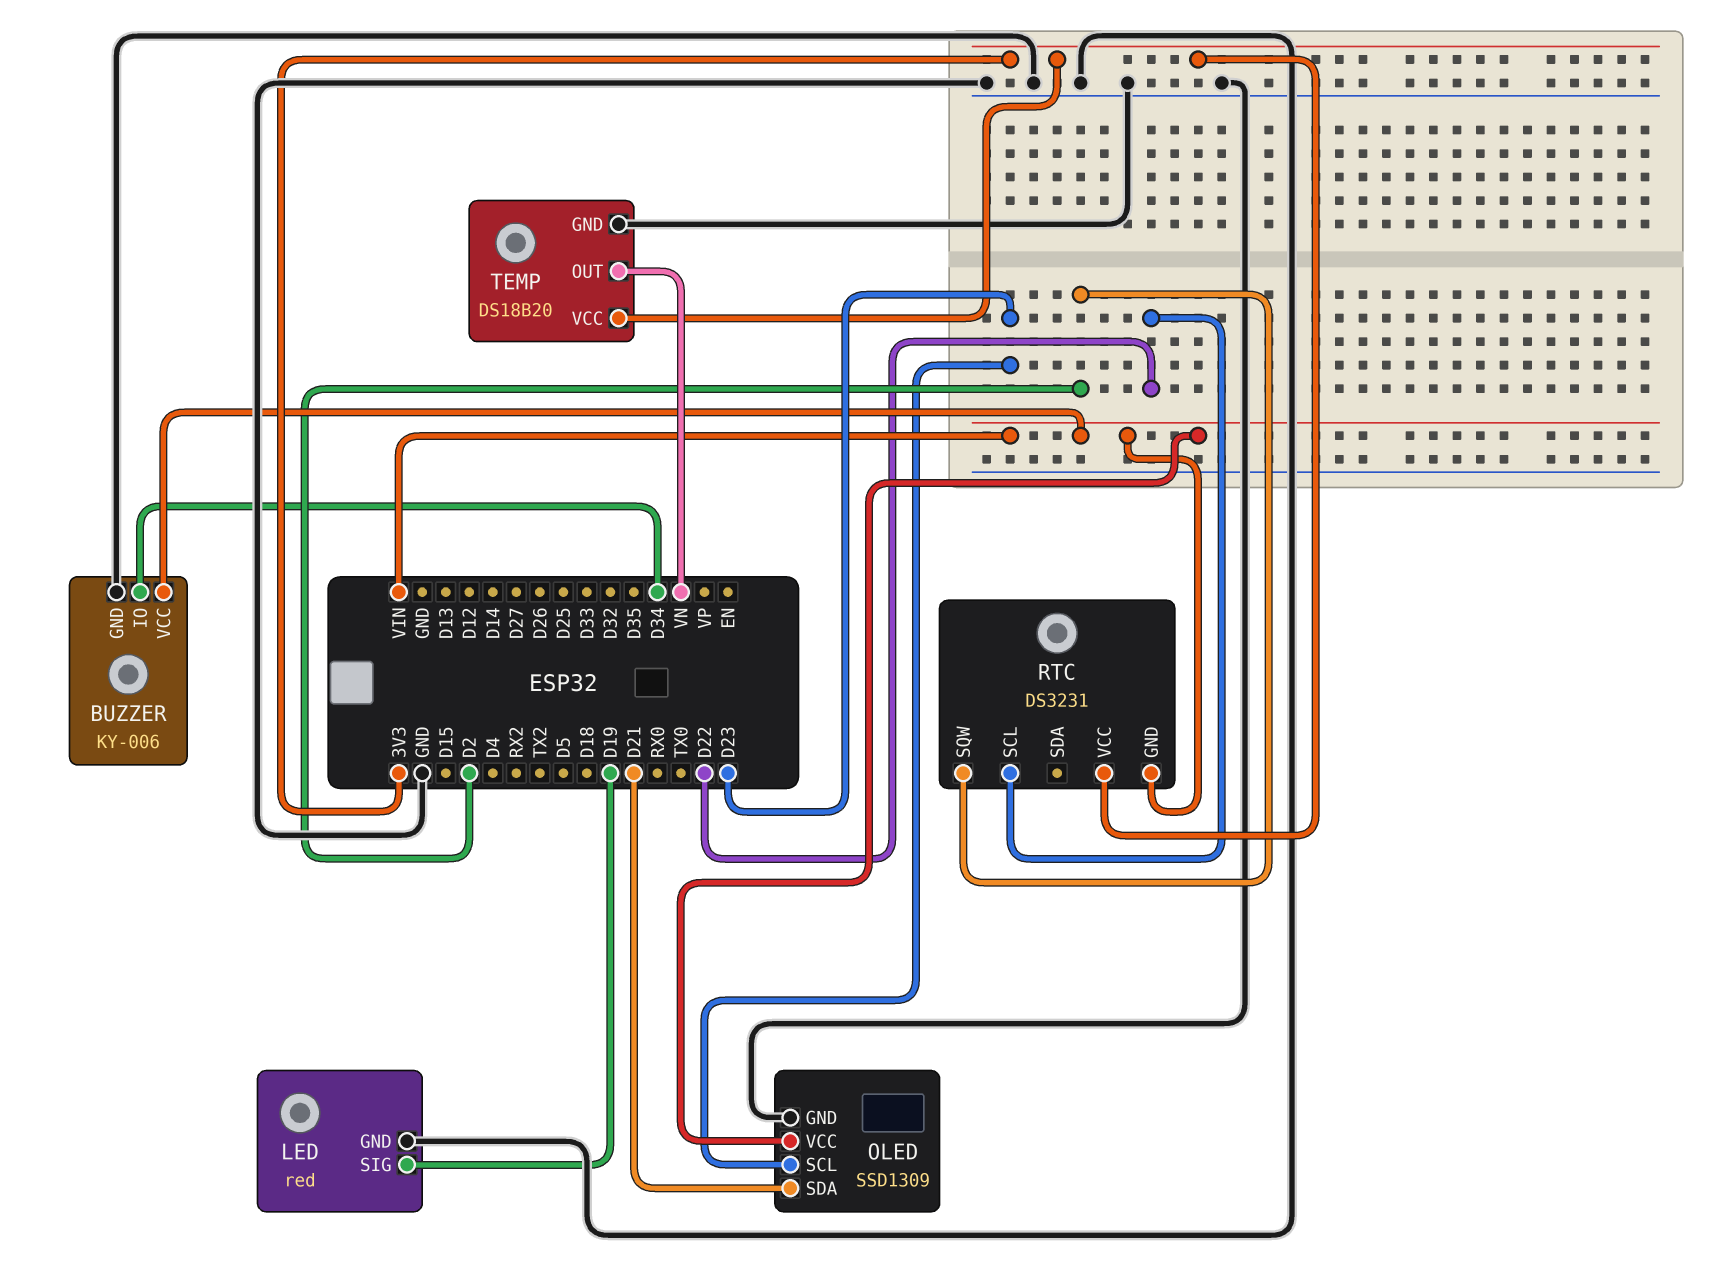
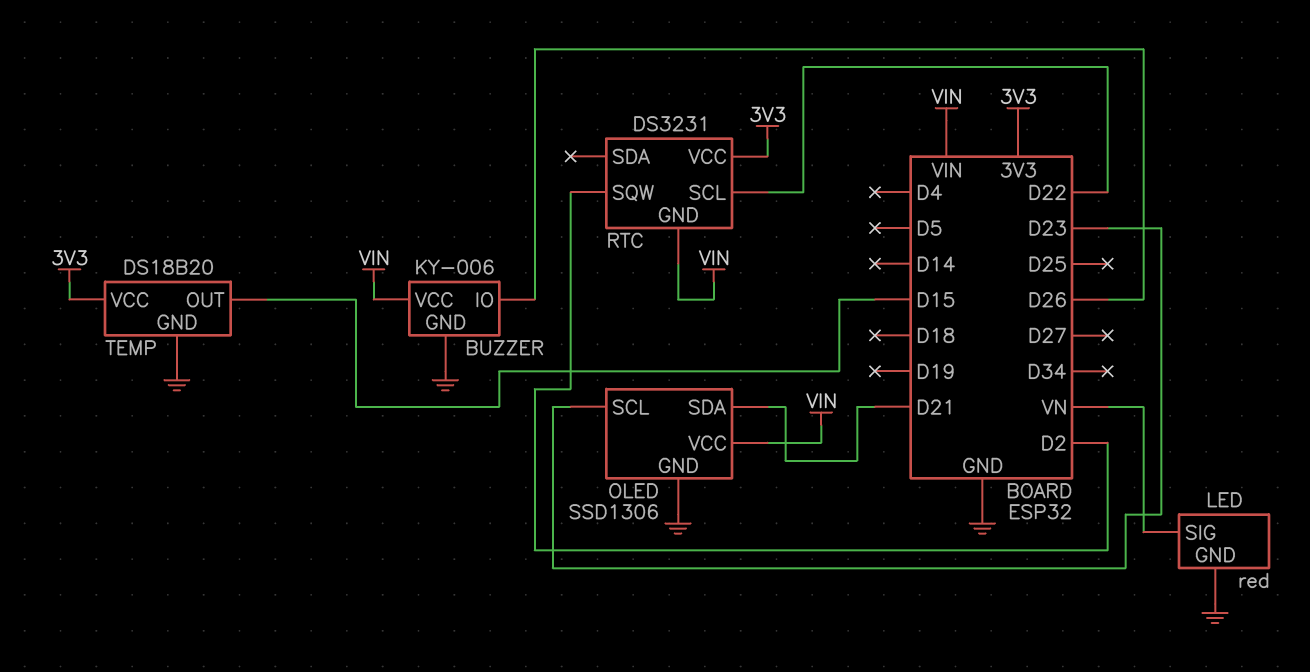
BUZZER pin IO: D34 -> D26
LED pin SIG: D19 -> VN
OLED: SSD1309 -> SSD1306
TEMP pin OUT: VN -> D15

